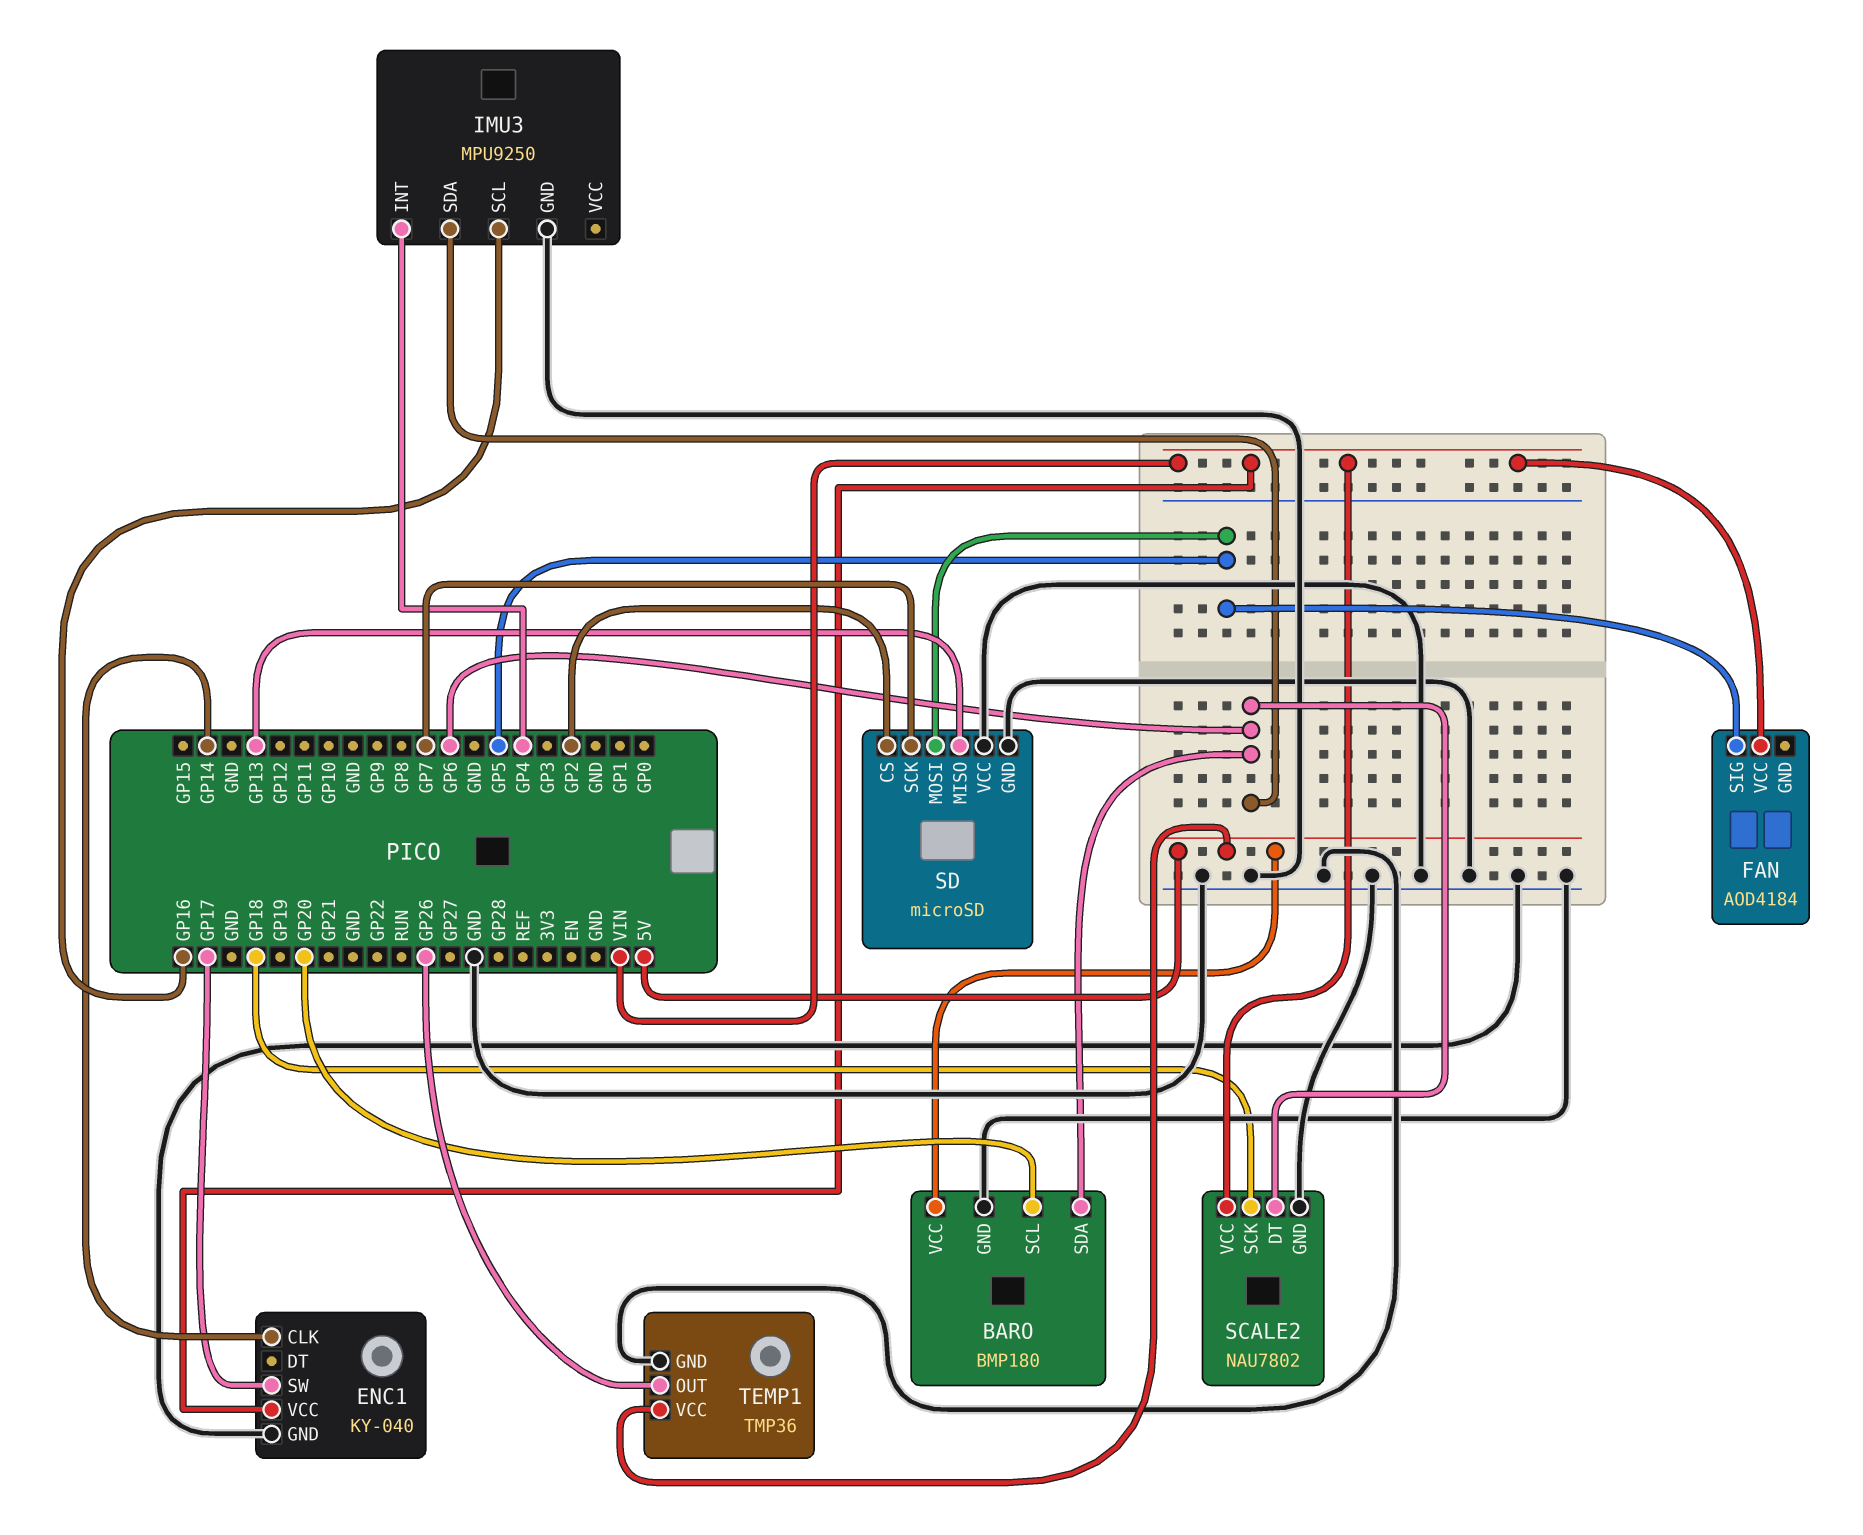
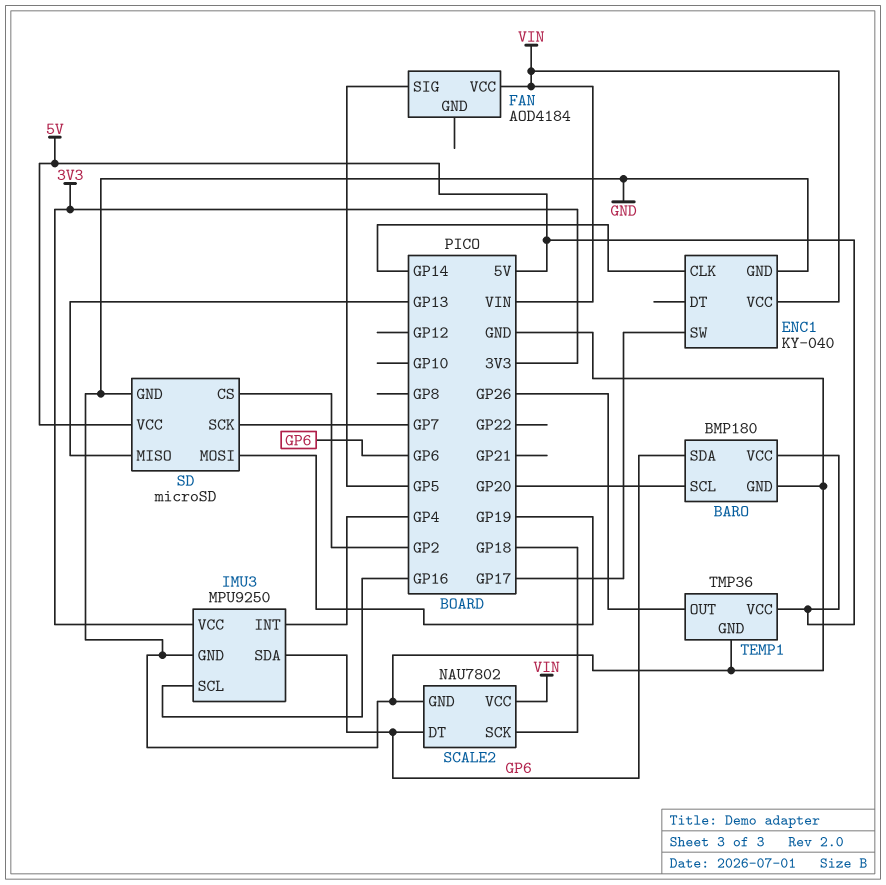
IMU3 pin VCC: none -> 3V3
SD pin MOSI: GP5 -> GP19
SD pin VCC: GND -> 5V

